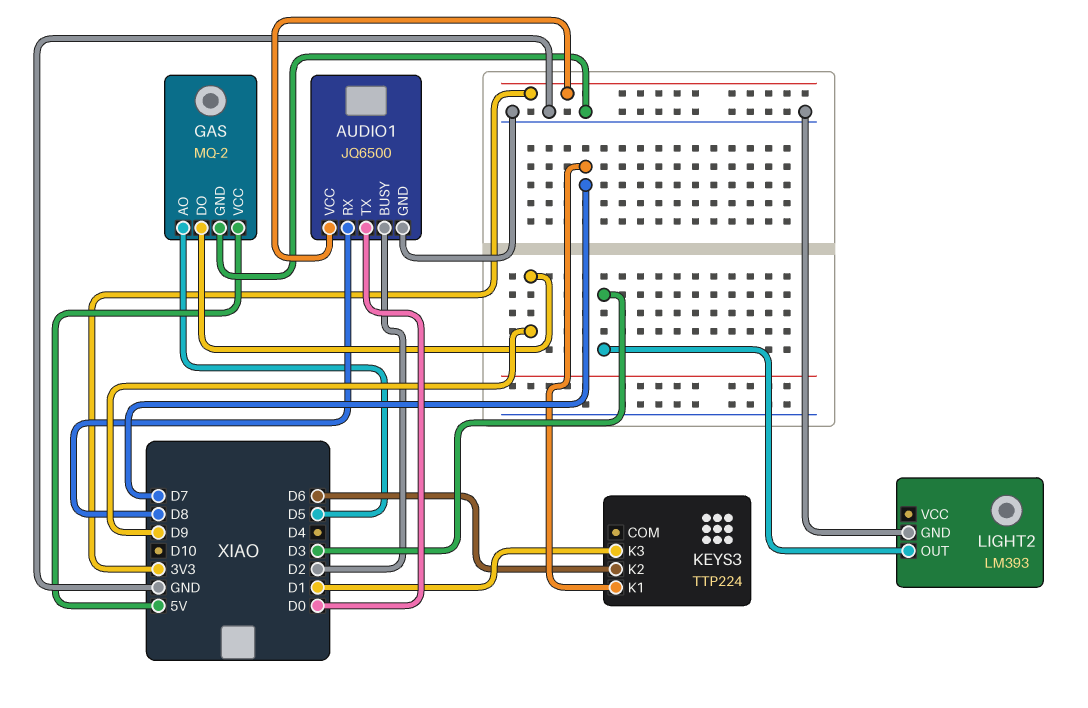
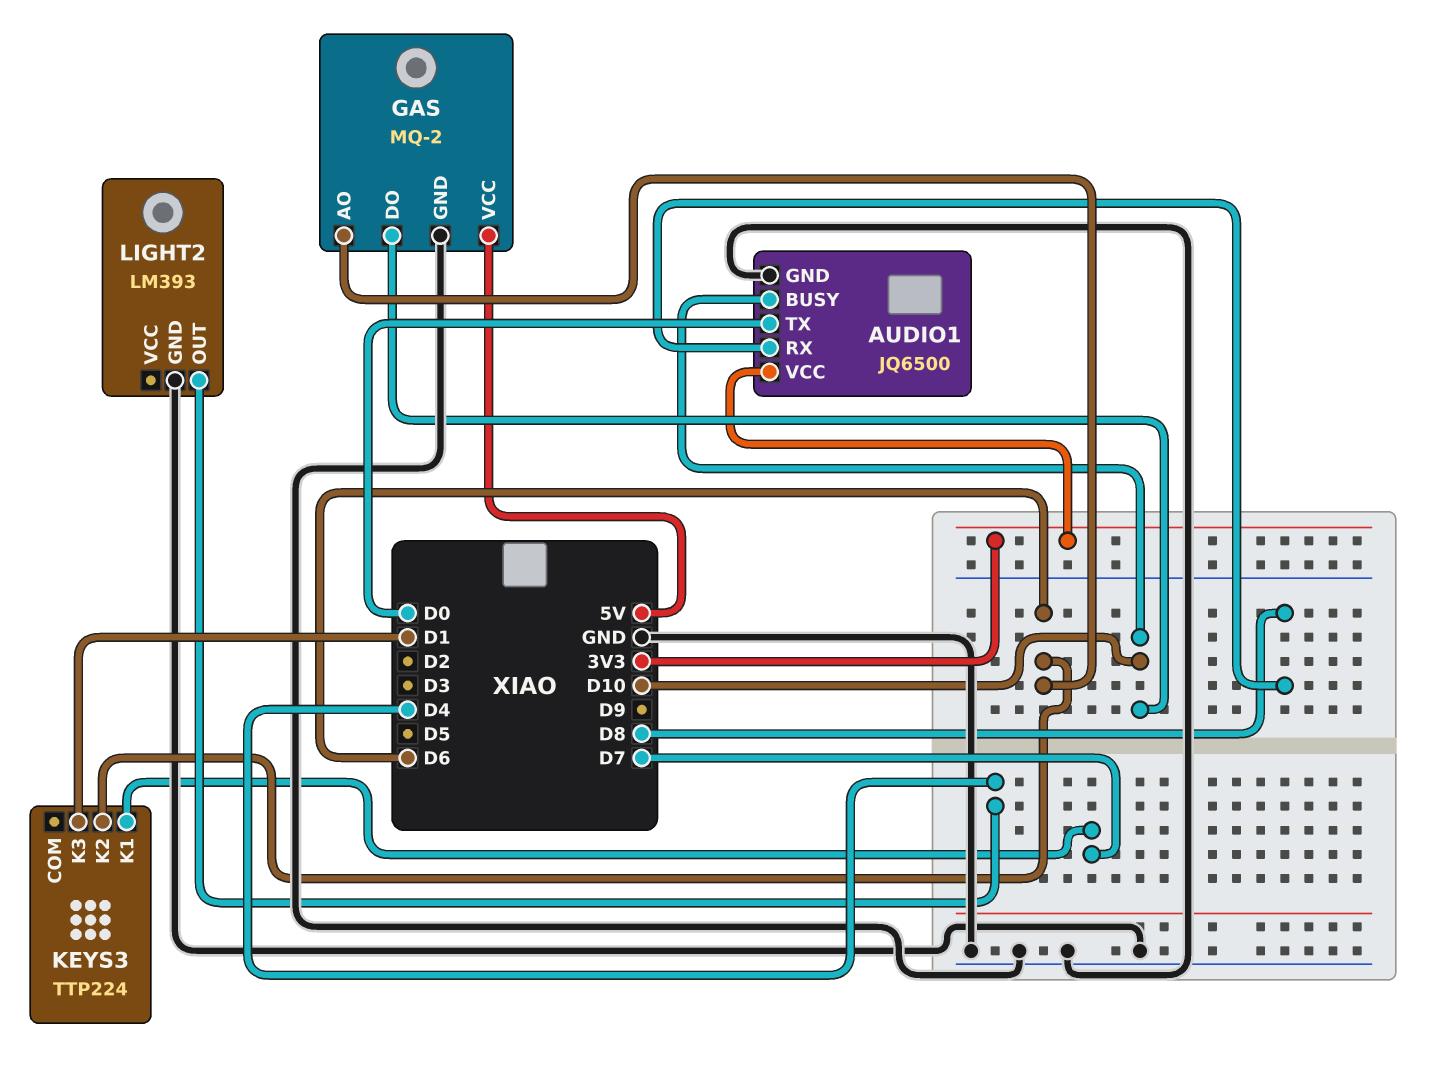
AUDIO1 pin BUSY: D2 -> D10
GAS pin AO: D5 -> D6
GAS pin DO: D9 -> D10
LIGHT2 pin OUT: D3 -> D4

